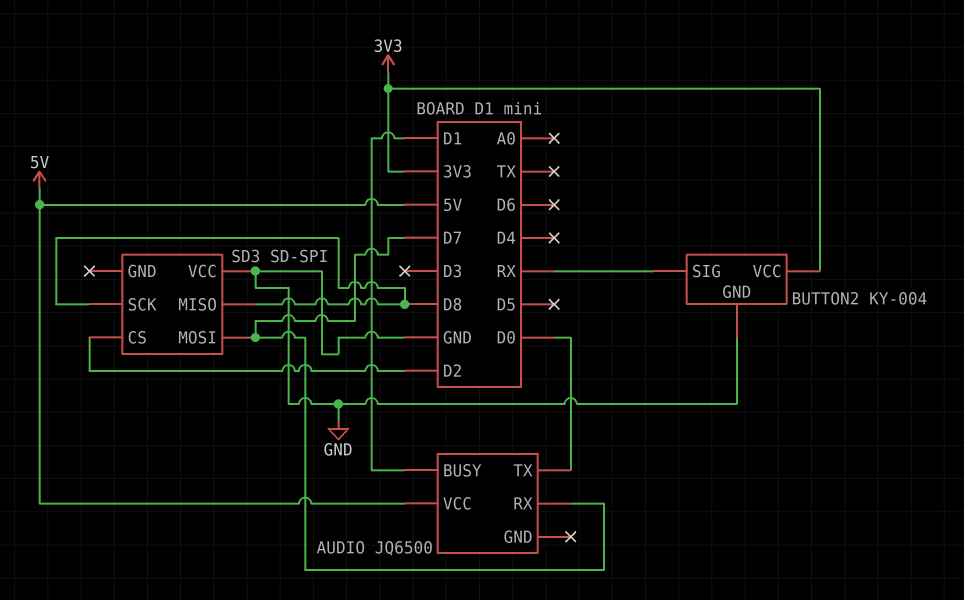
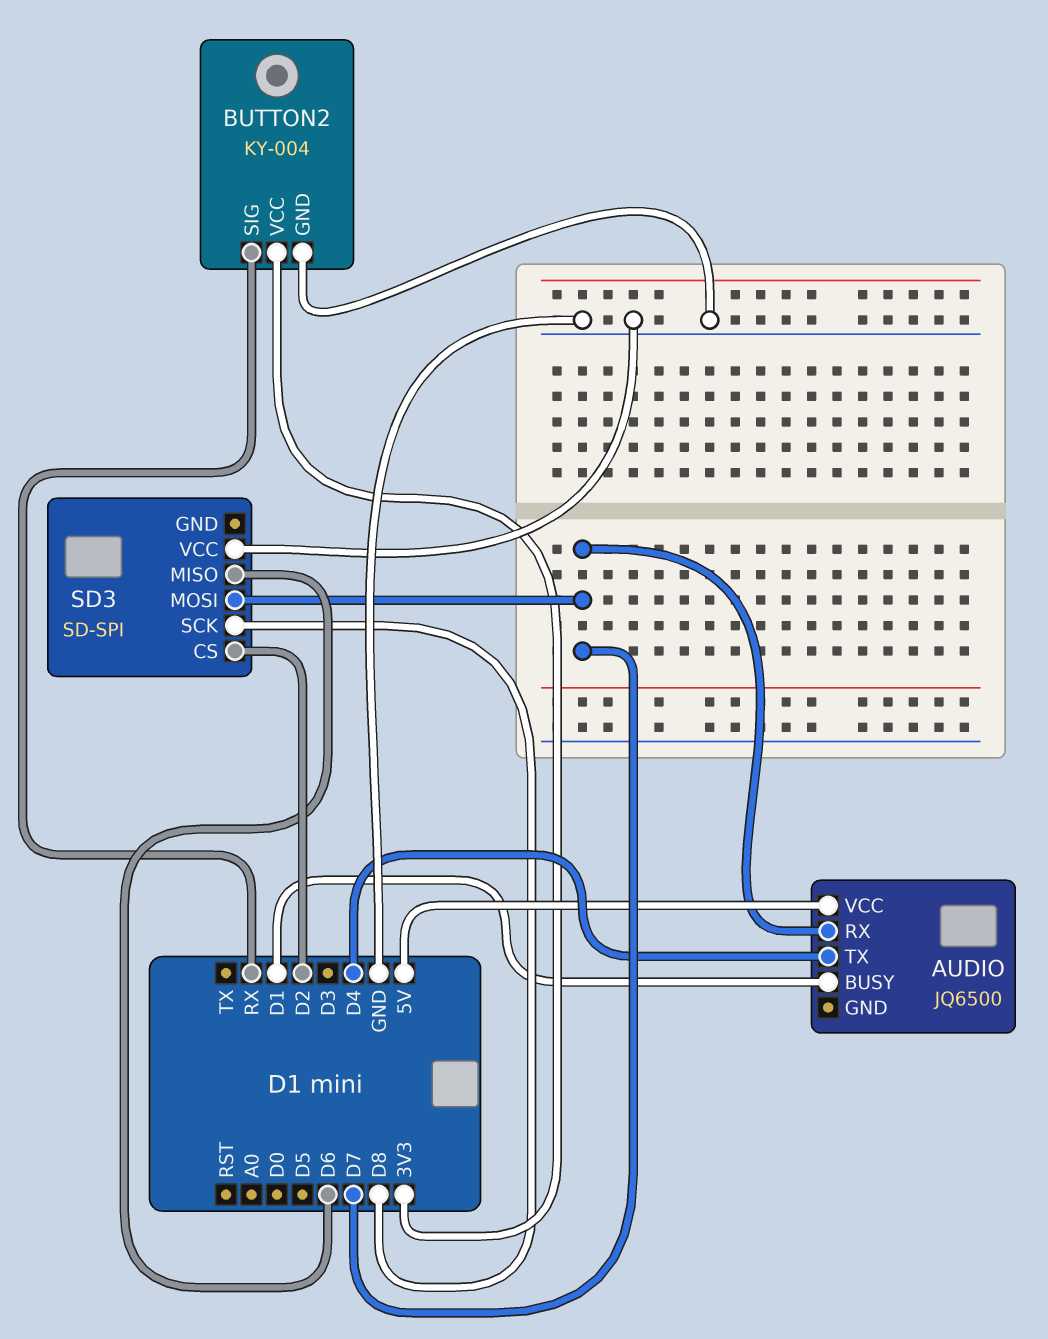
AUDIO pin TX: D0 -> D4
SD3 pin MISO: D8 -> D6

